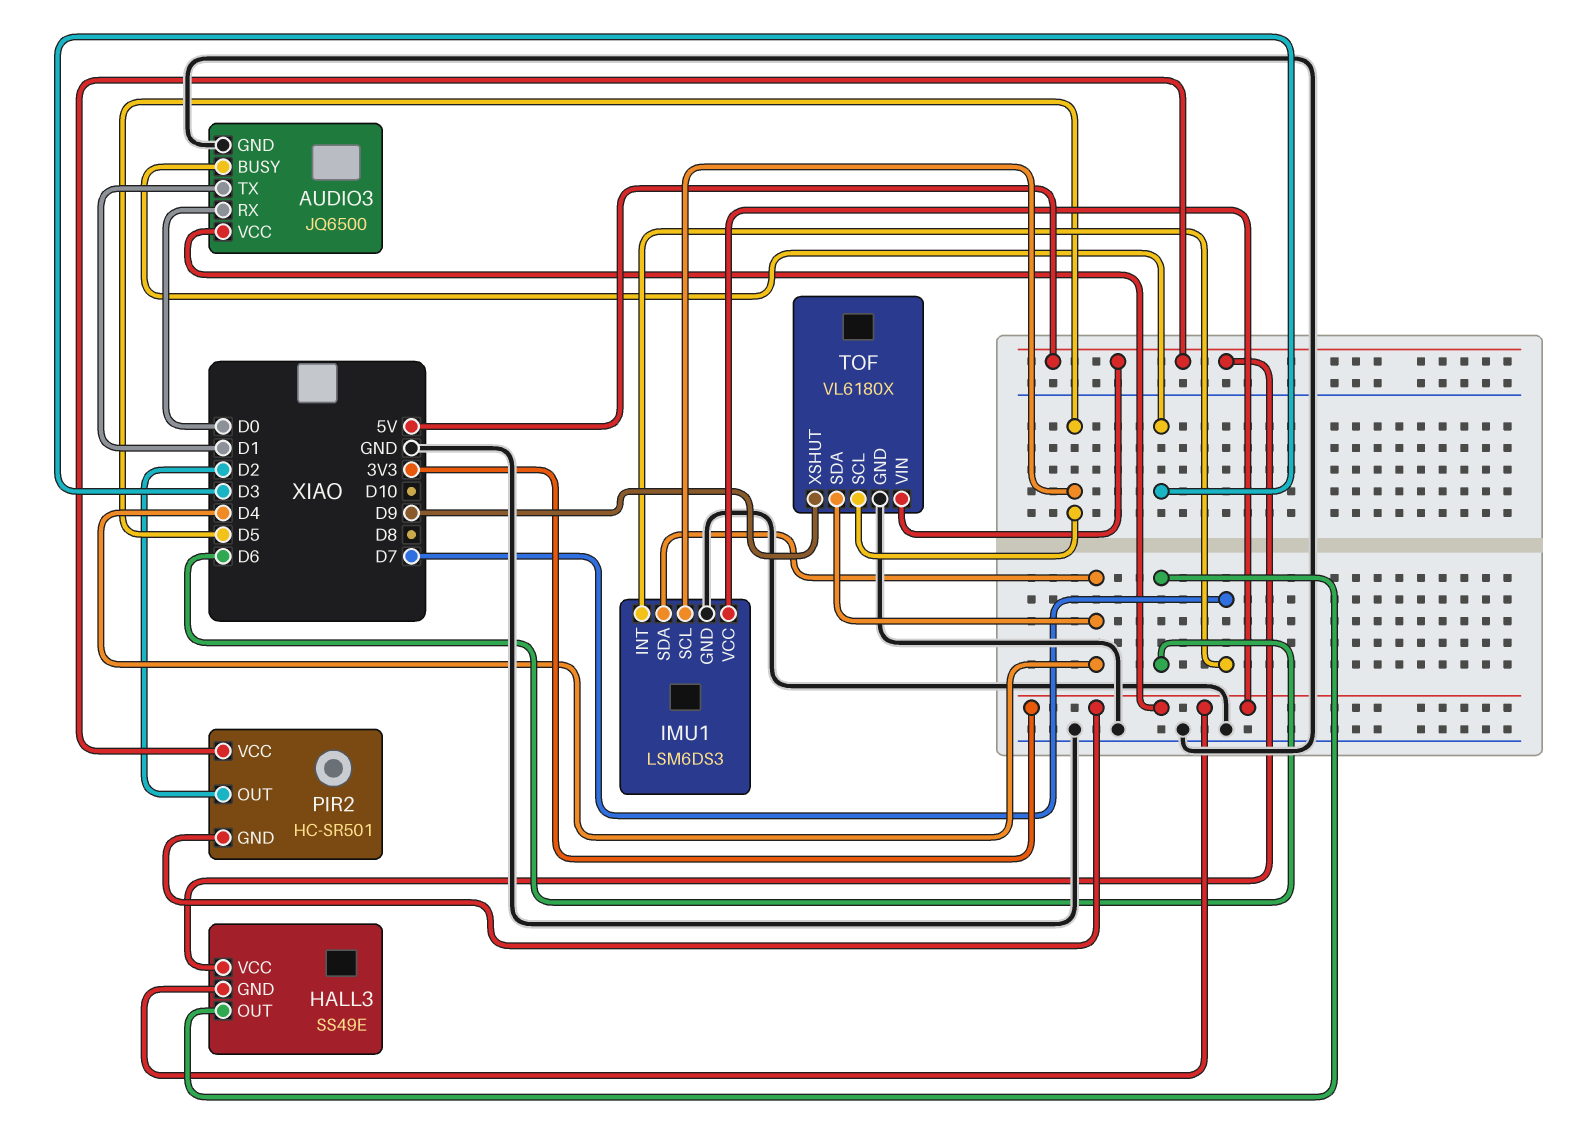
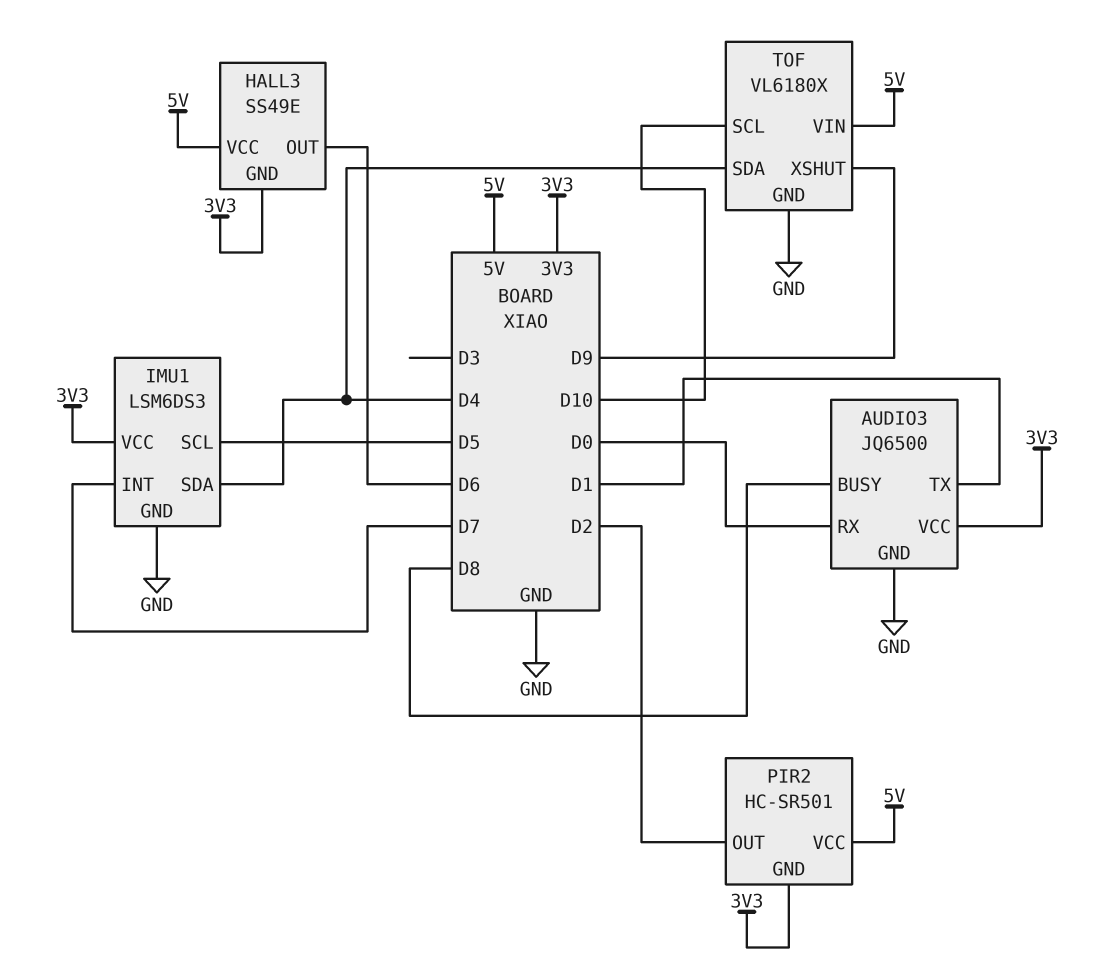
AUDIO3 pin BUSY: D3 -> D8
TOF pin SCL: D5 -> D10

